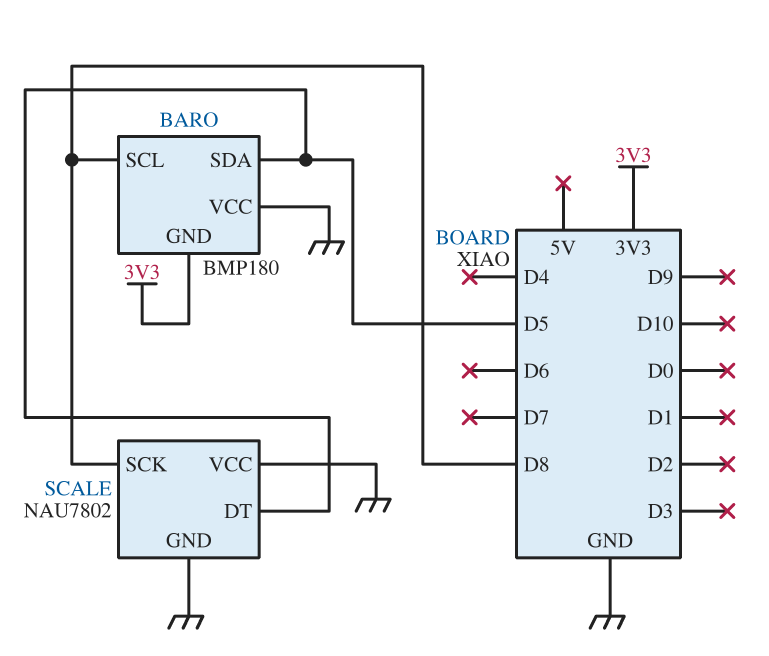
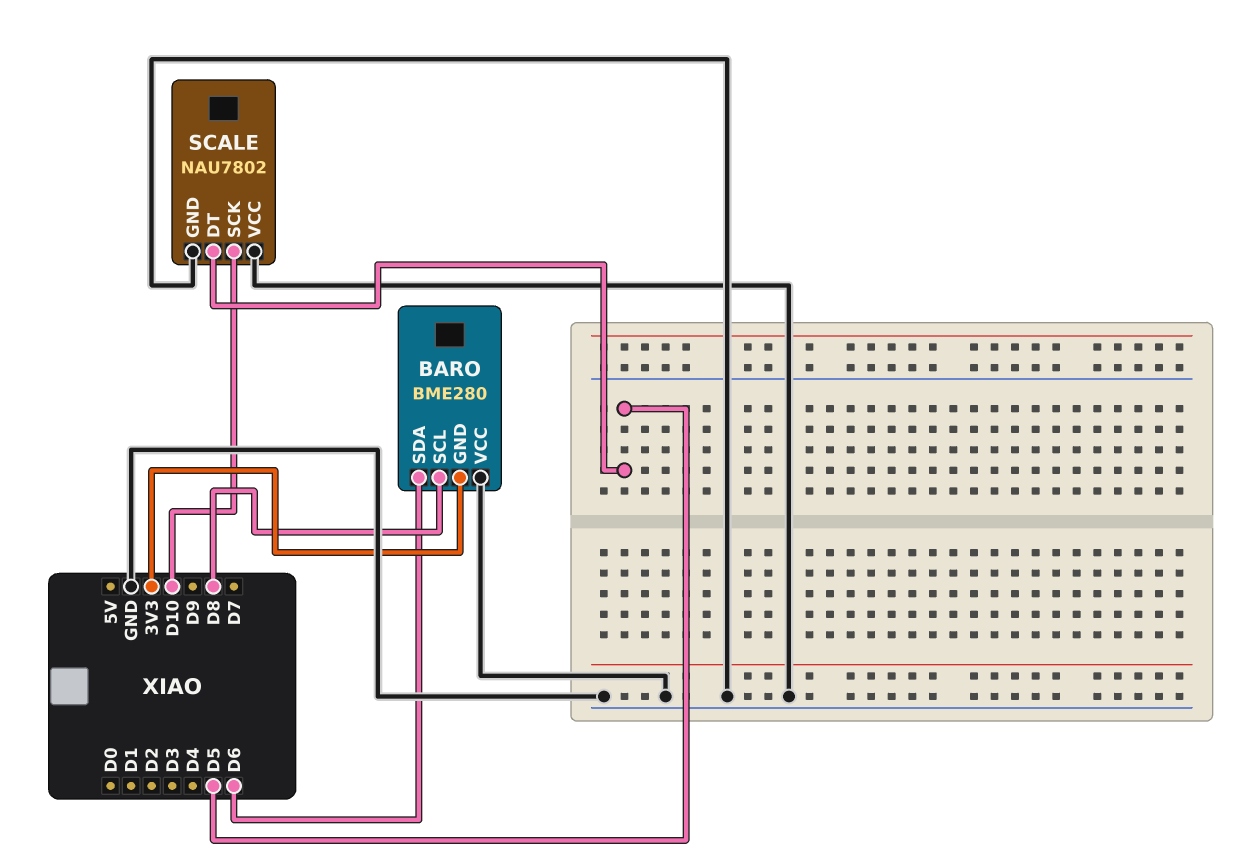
BARO: BMP180 -> BME280
BARO pin SDA: D5 -> D6
SCALE pin SCK: D8 -> D10

